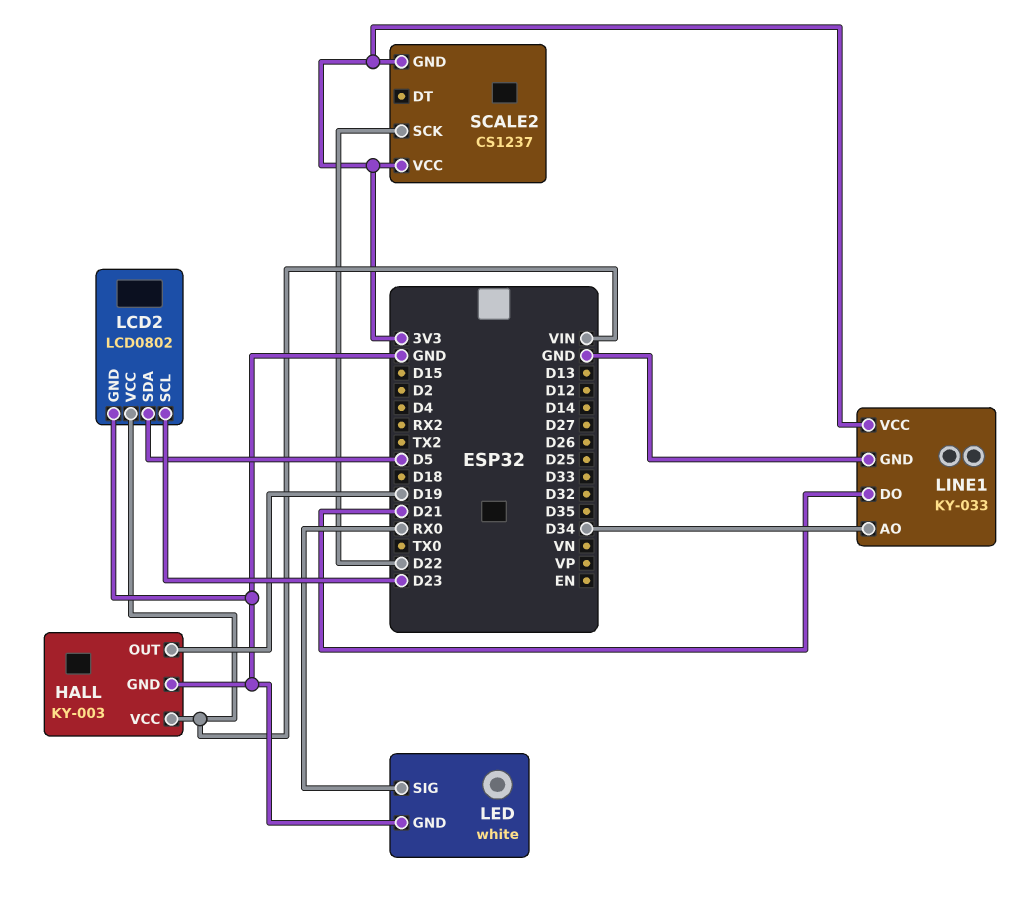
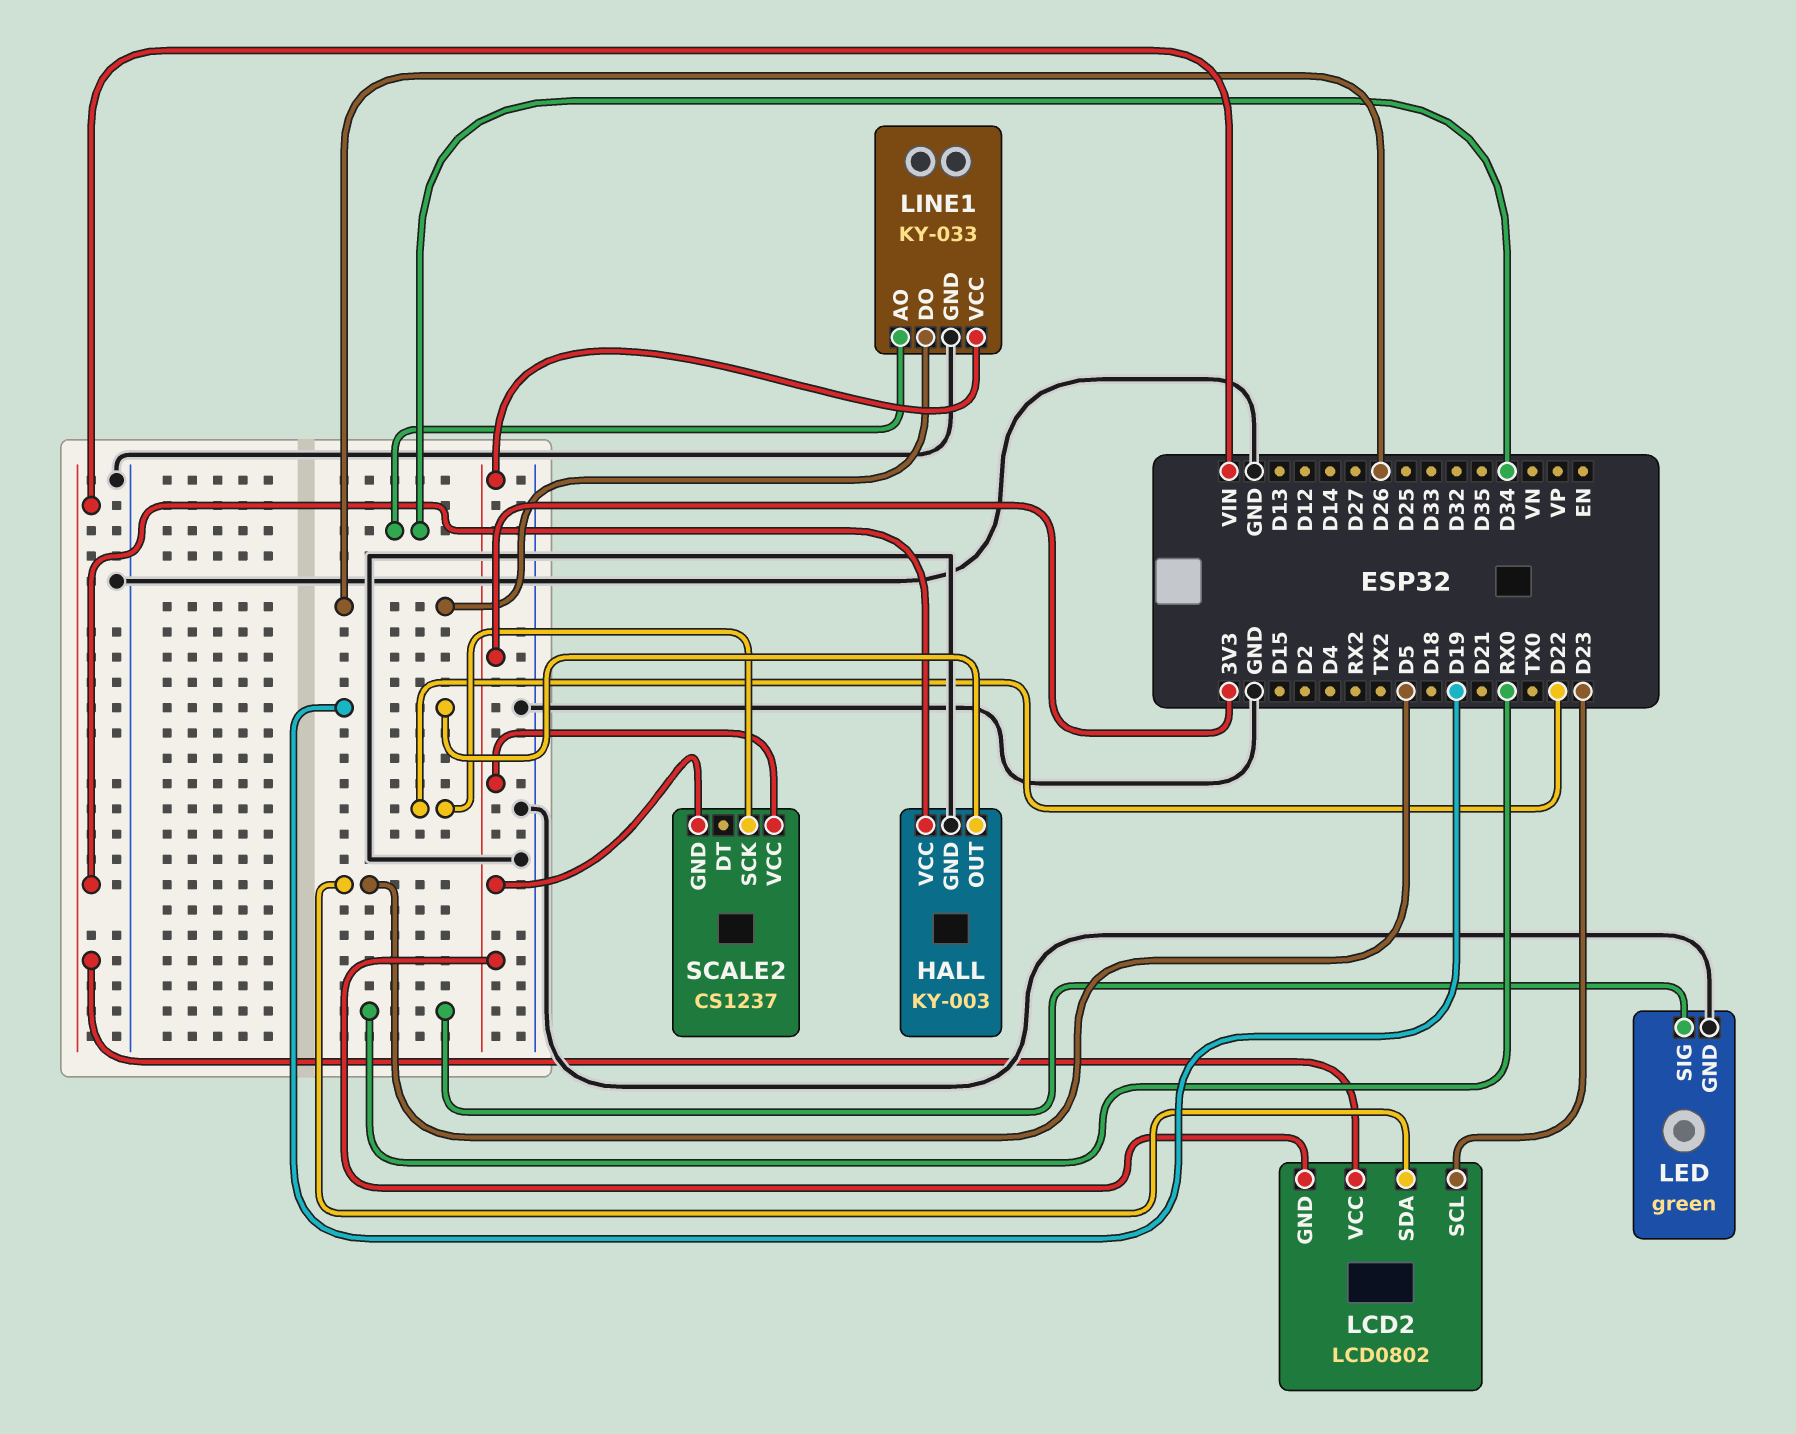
LCD2 pin GND: GND -> 3V3
LED: white -> green
LINE1 pin DO: D21 -> D26

